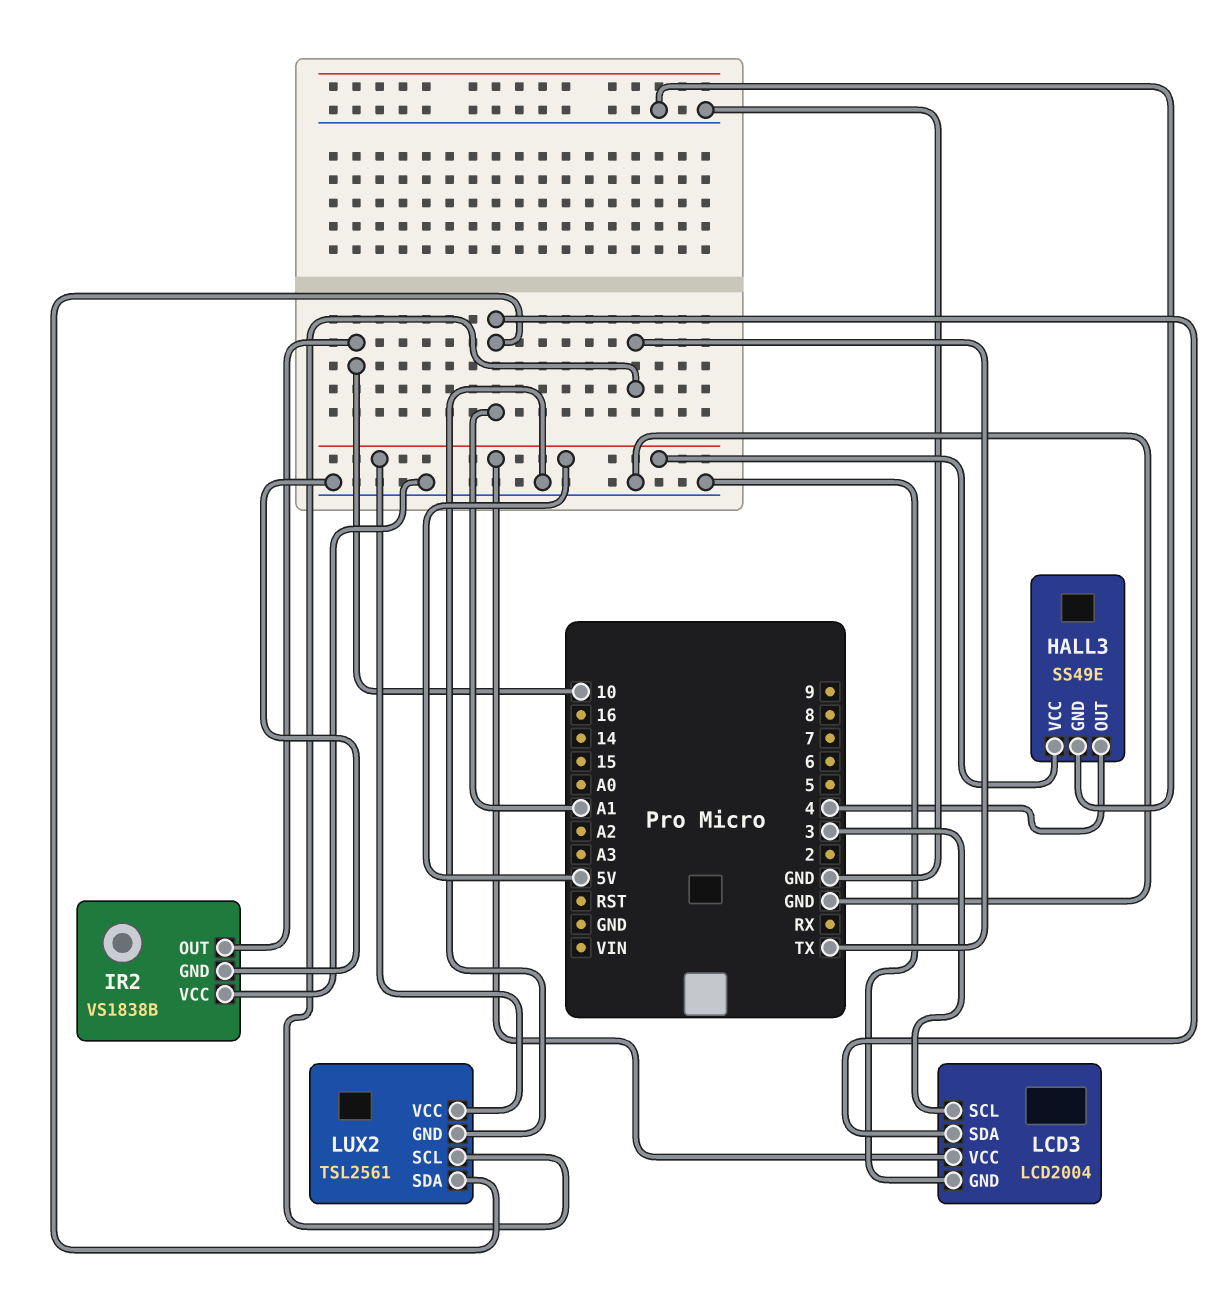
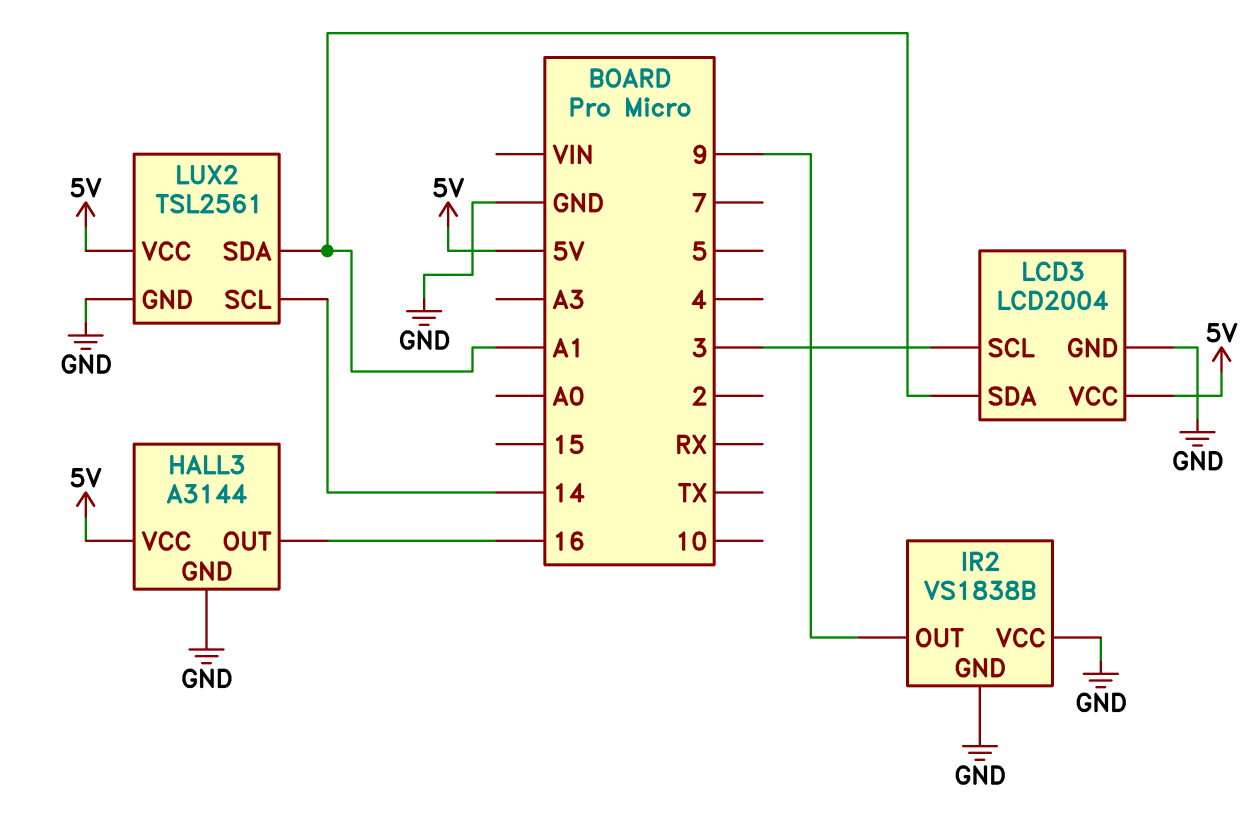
HALL3: SS49E -> A3144
HALL3 pin OUT: 4 -> 16
IR2 pin OUT: 10 -> 9
LUX2 pin SCL: TX -> 14

